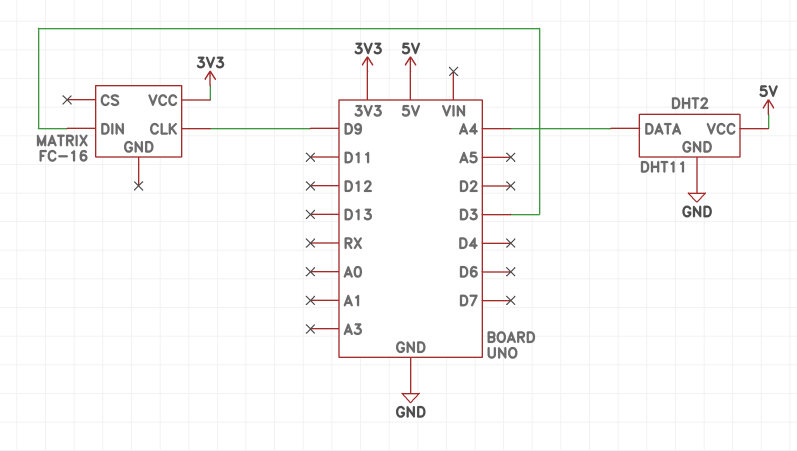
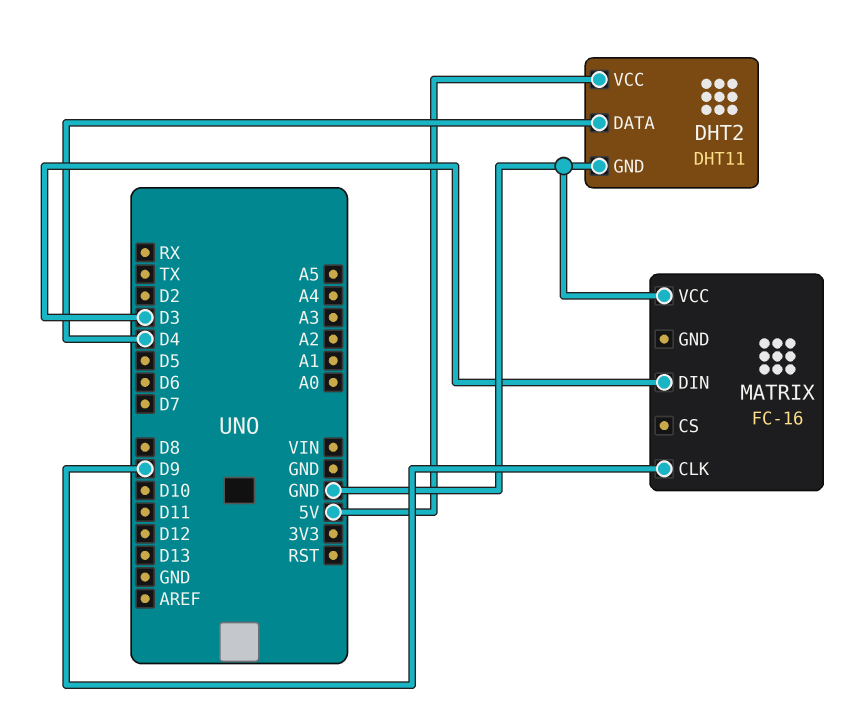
DHT2 pin DATA: A4 -> D4
MATRIX pin VCC: 3V3 -> GND

